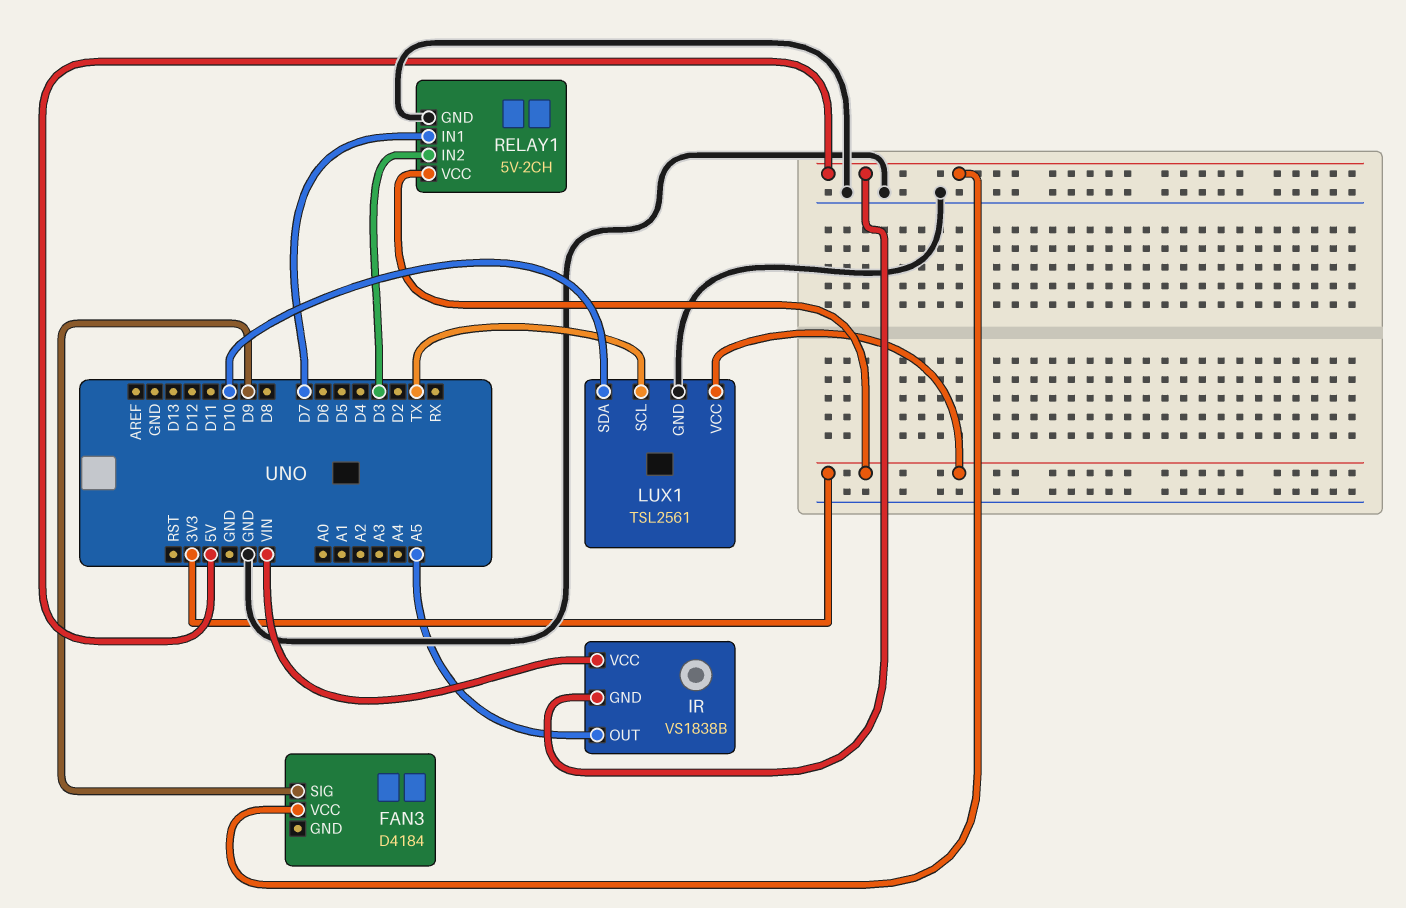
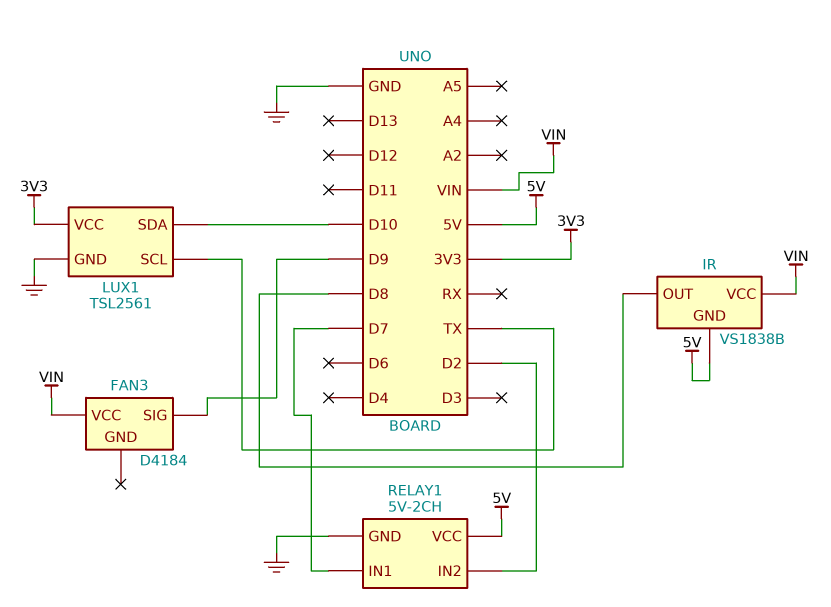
FAN3 pin VCC: 5V -> VIN
IR pin OUT: A5 -> D8
RELAY1 pin IN2: D3 -> D2
RELAY1 pin VCC: 3V3 -> 5V

